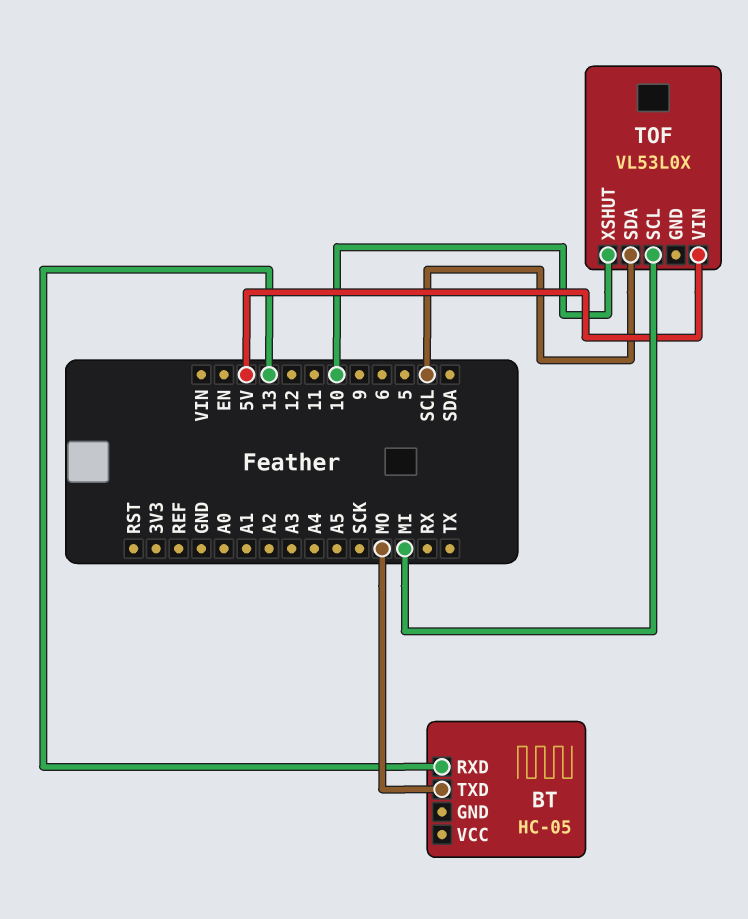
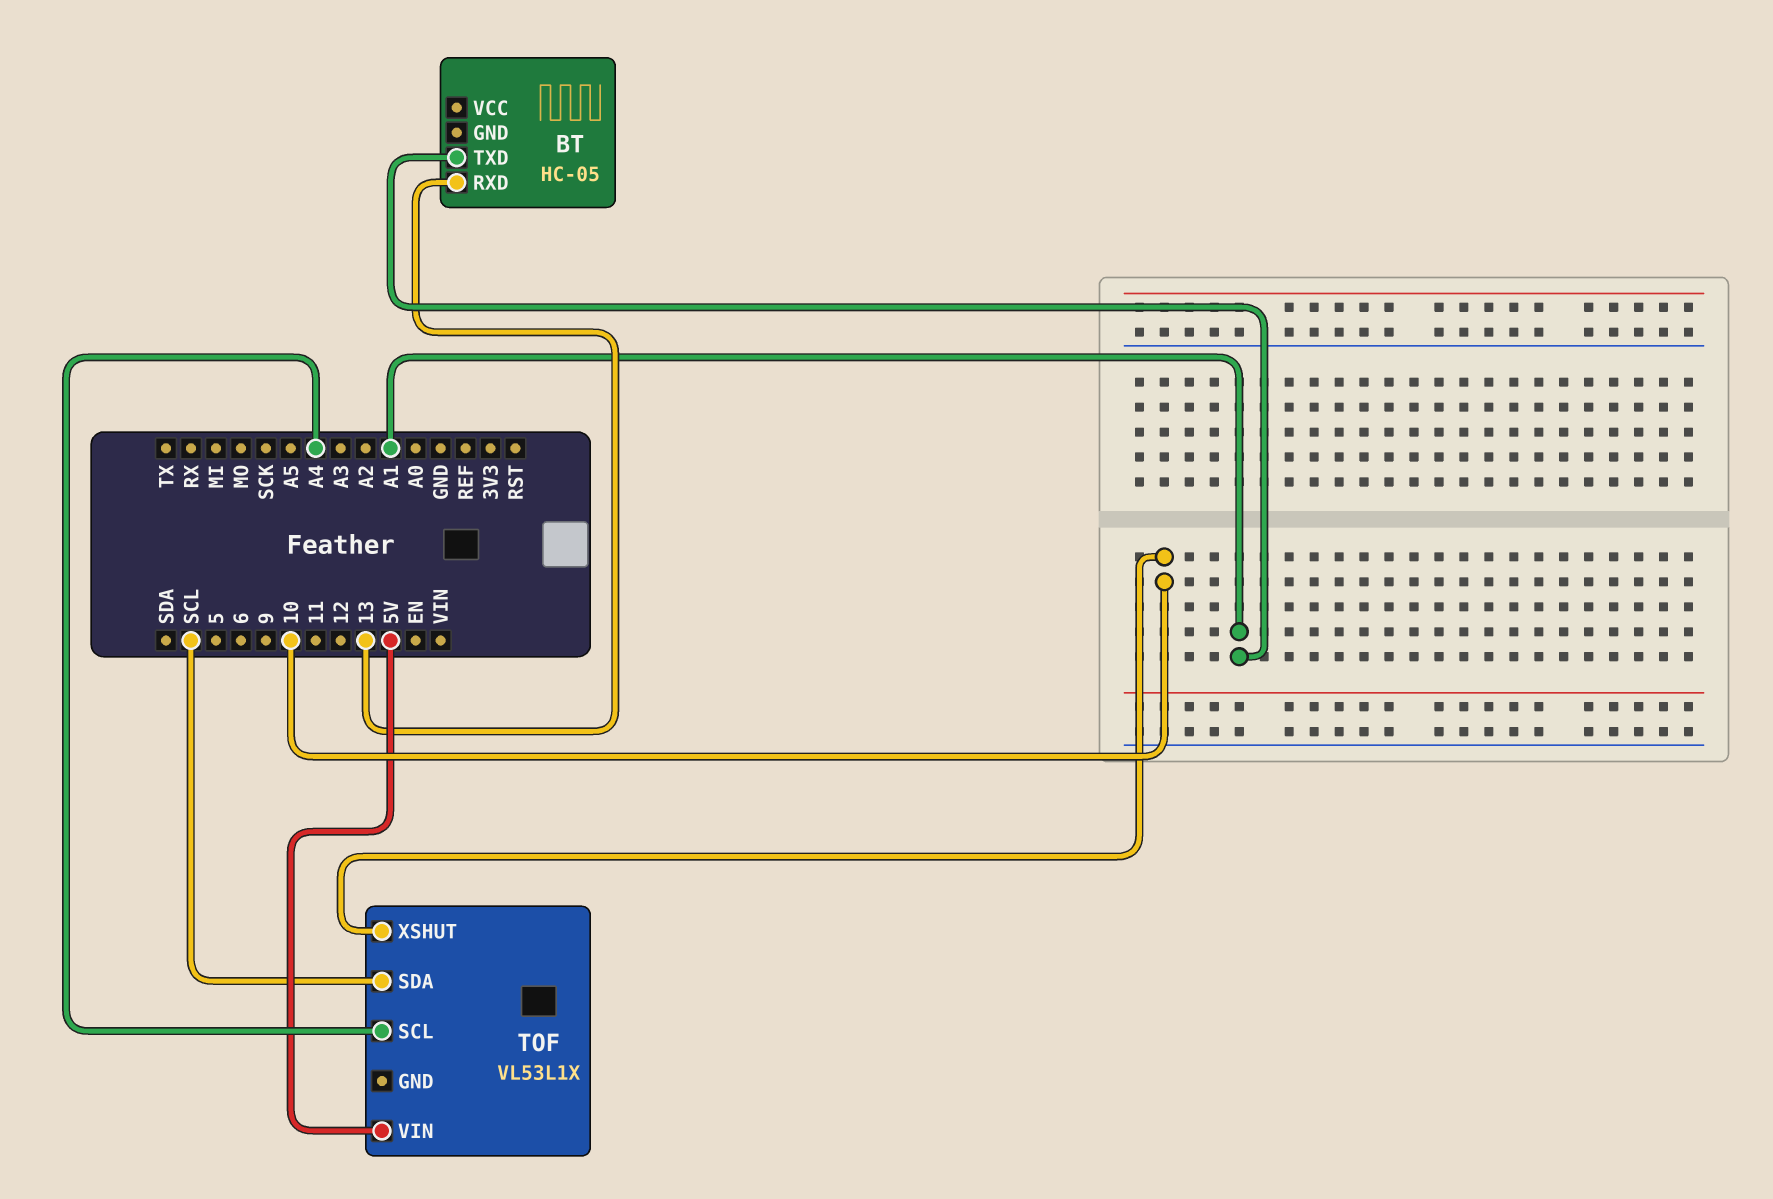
BT pin TXD: MO -> A1
TOF: VL53L0X -> VL53L1X
TOF pin SCL: MI -> A4

